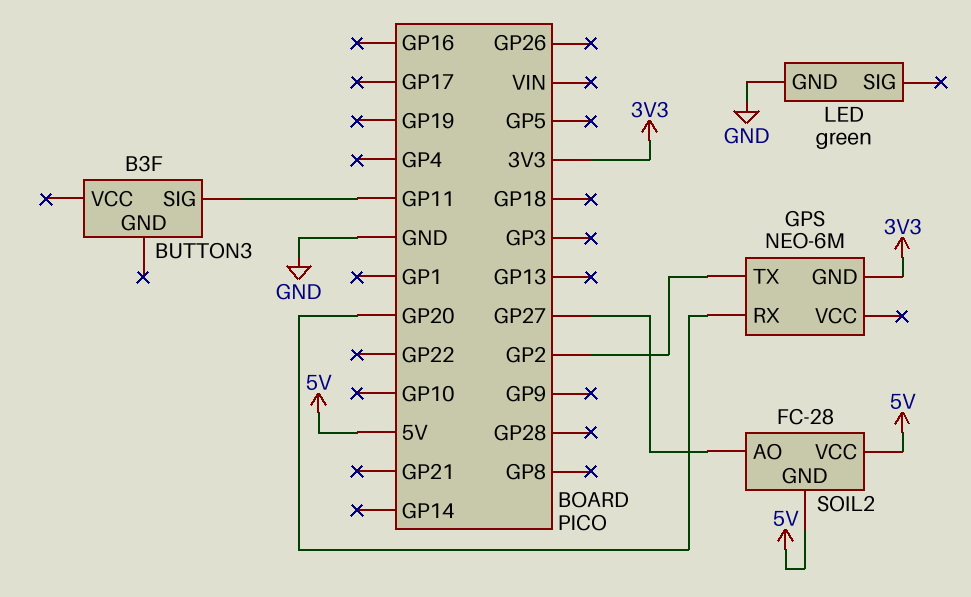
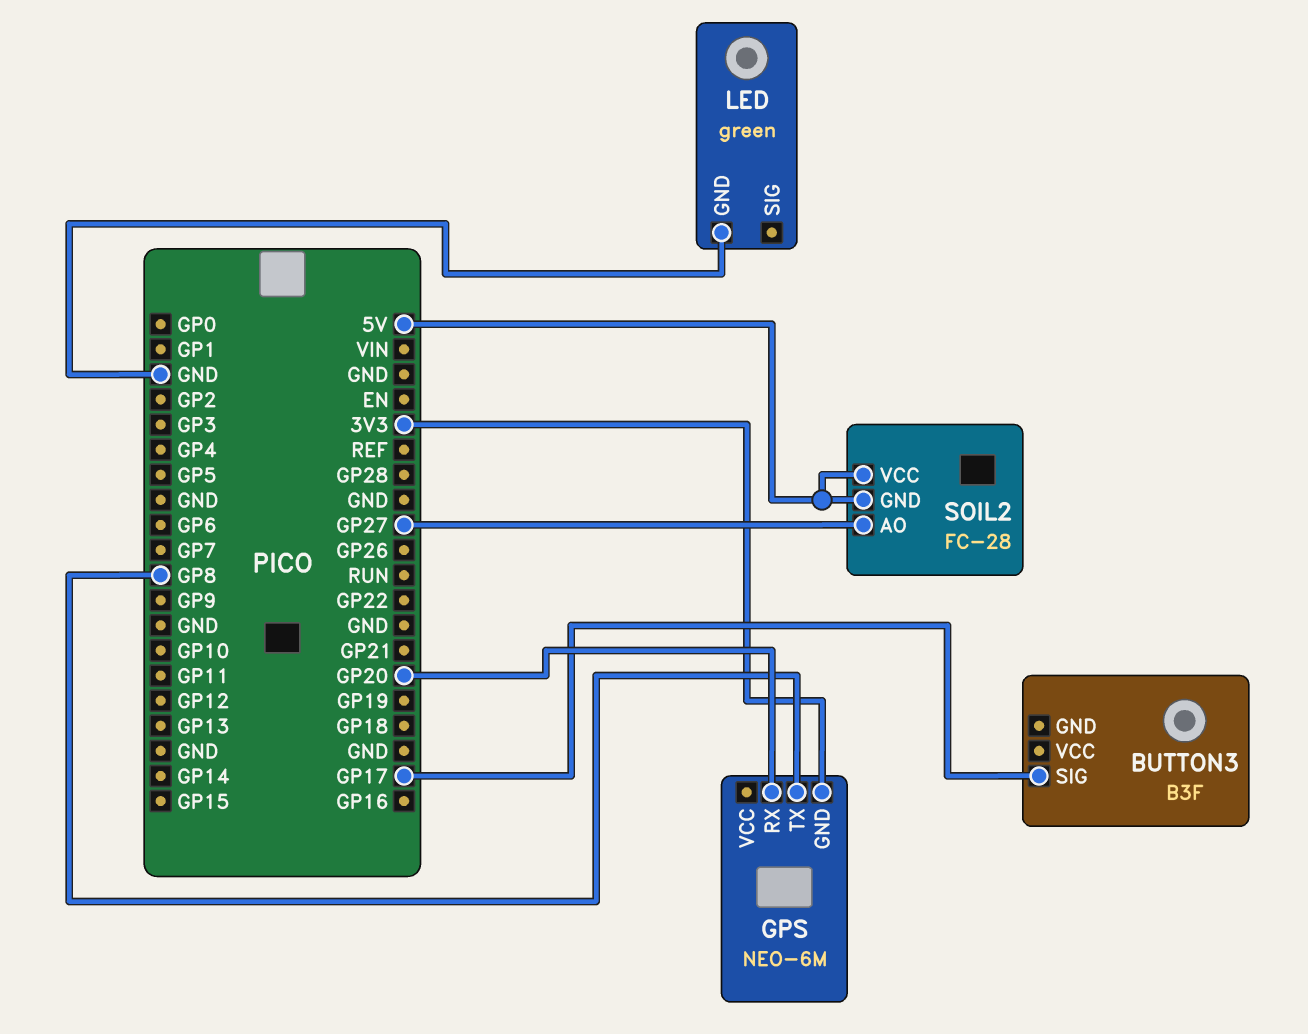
BUTTON3 pin SIG: GP11 -> GP17
GPS pin TX: GP2 -> GP8

